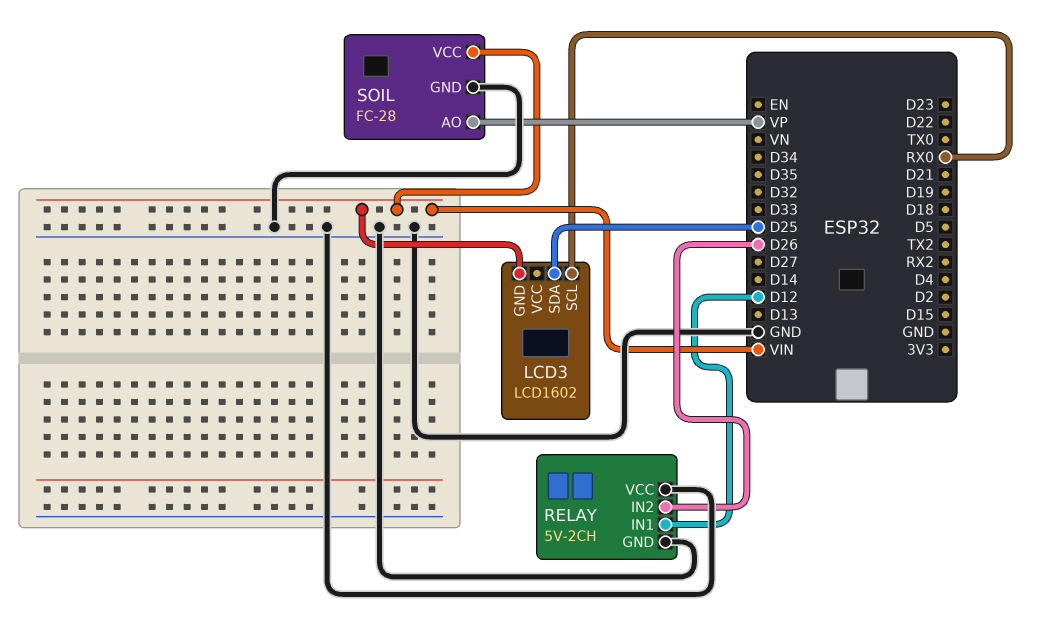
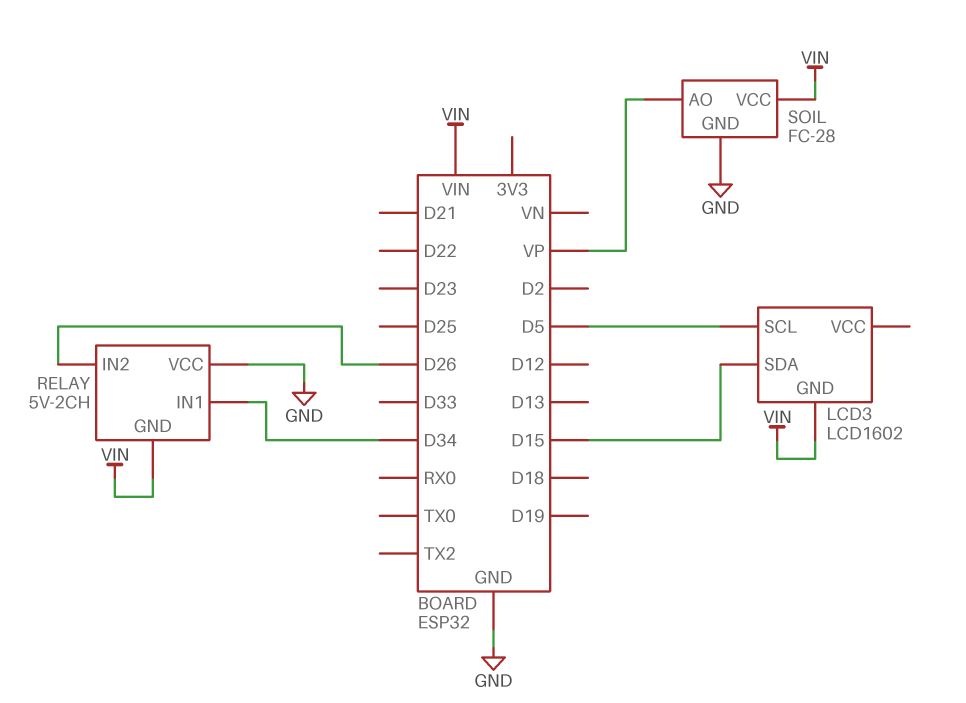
LCD3 pin SCL: RX0 -> D5
LCD3 pin SDA: D25 -> D15
RELAY pin GND: GND -> VIN
RELAY pin IN1: D12 -> D34

